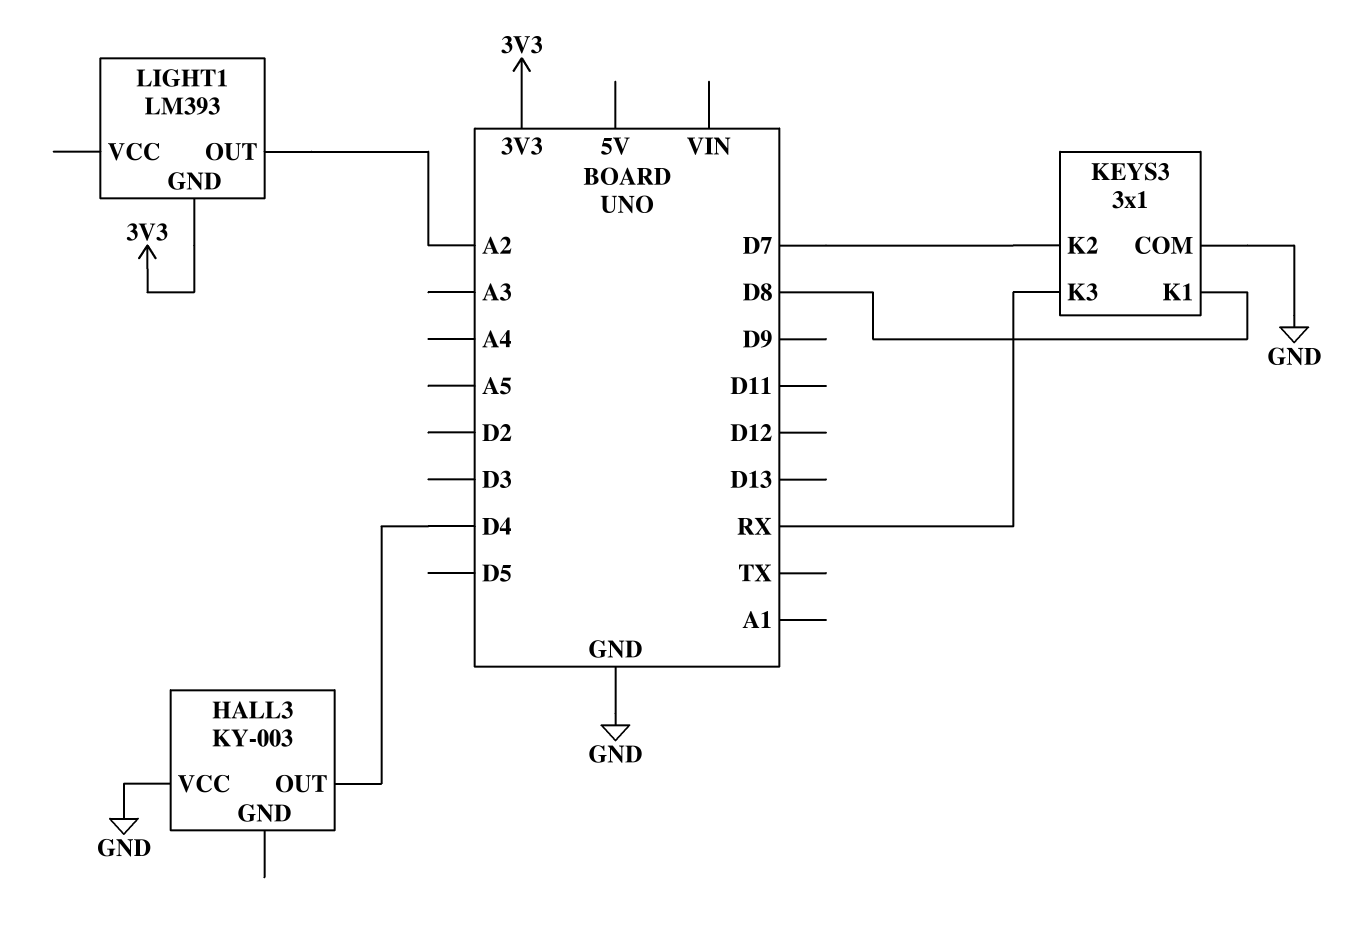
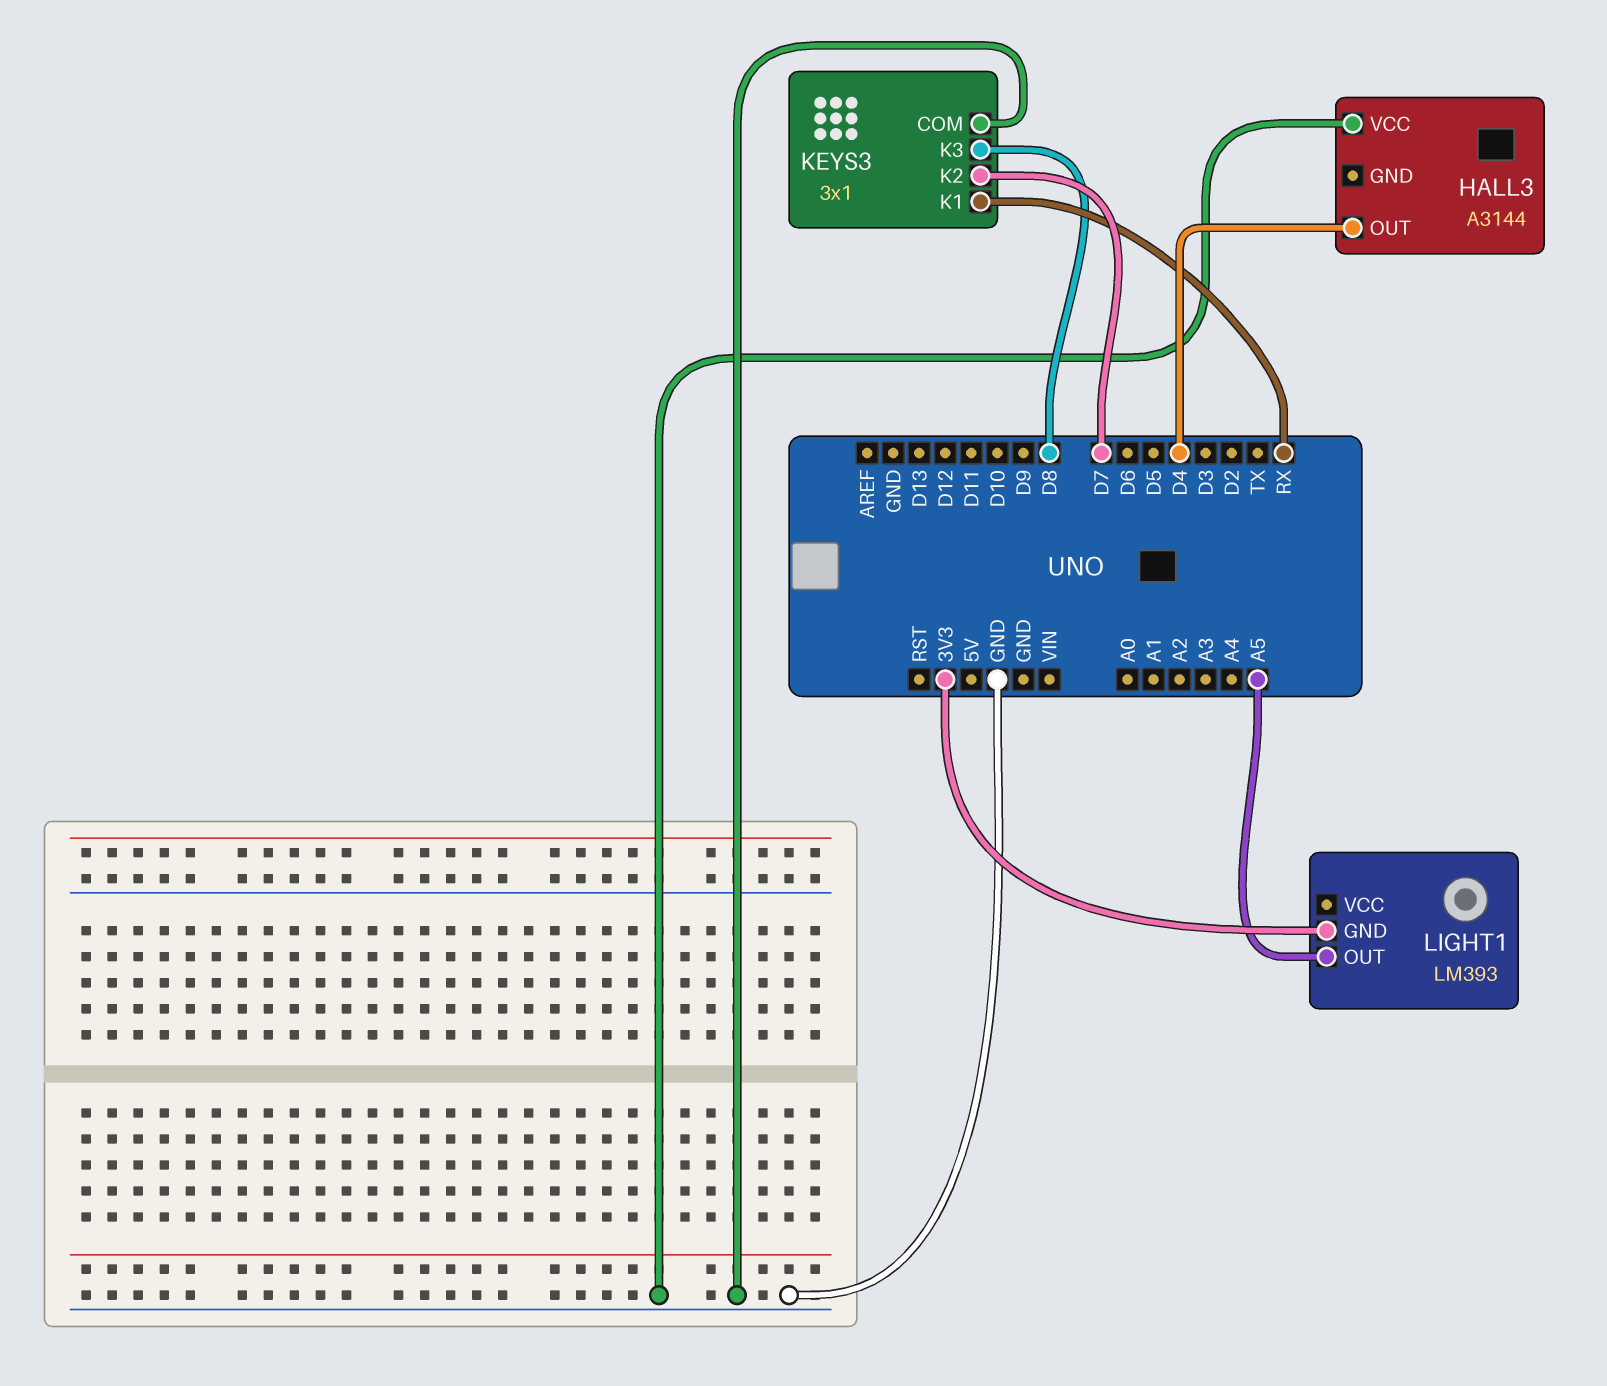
HALL3: KY-003 -> A3144
KEYS3 pin K1: D8 -> RX
KEYS3 pin K3: RX -> D8
LIGHT1 pin OUT: A2 -> A5

